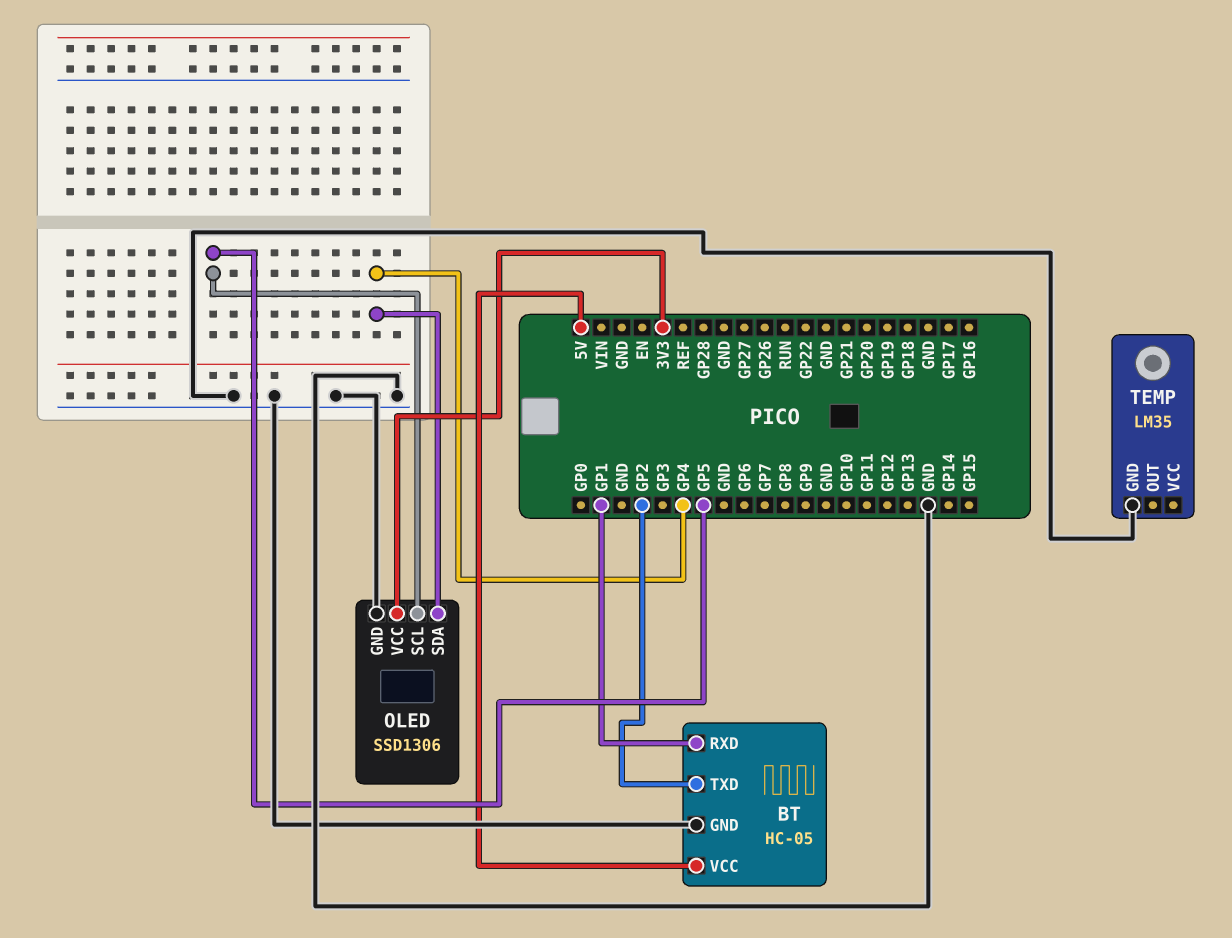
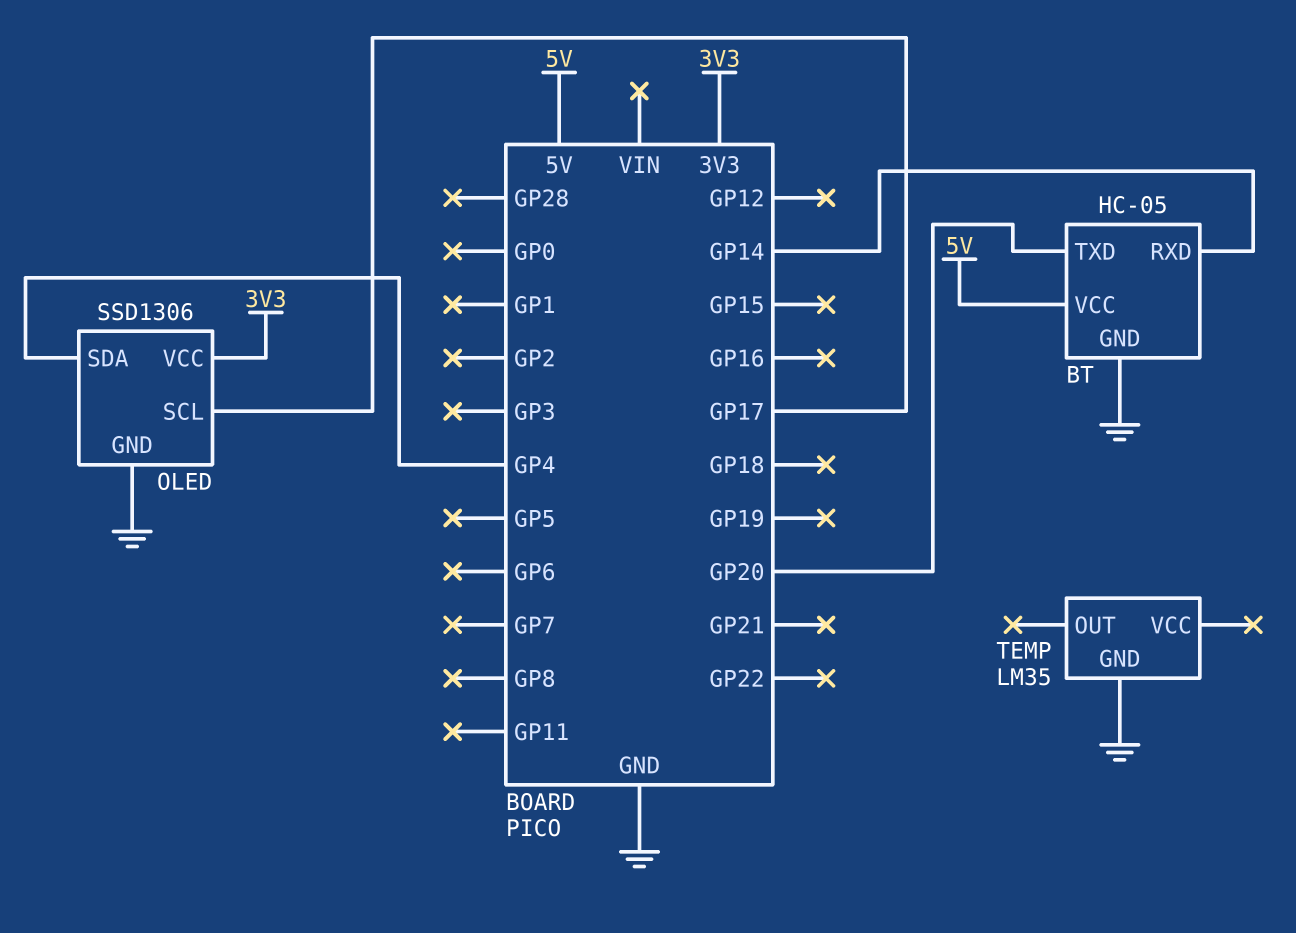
BT pin RXD: GP1 -> GP14
BT pin TXD: GP2 -> GP20
OLED pin SCL: GP5 -> GP17

